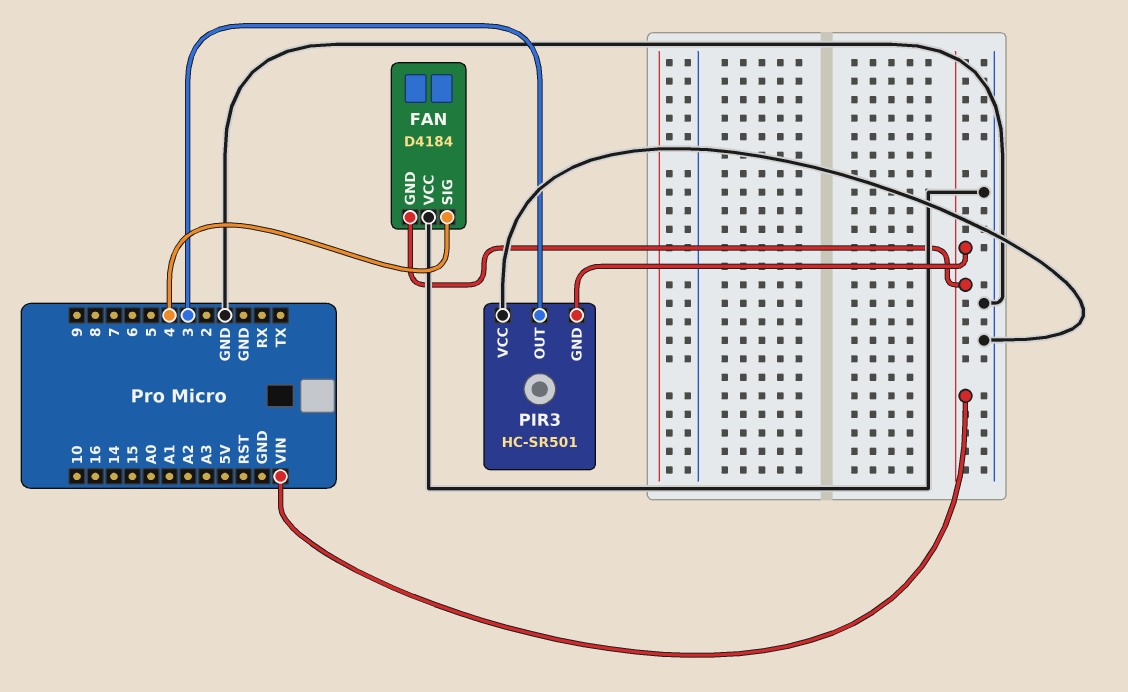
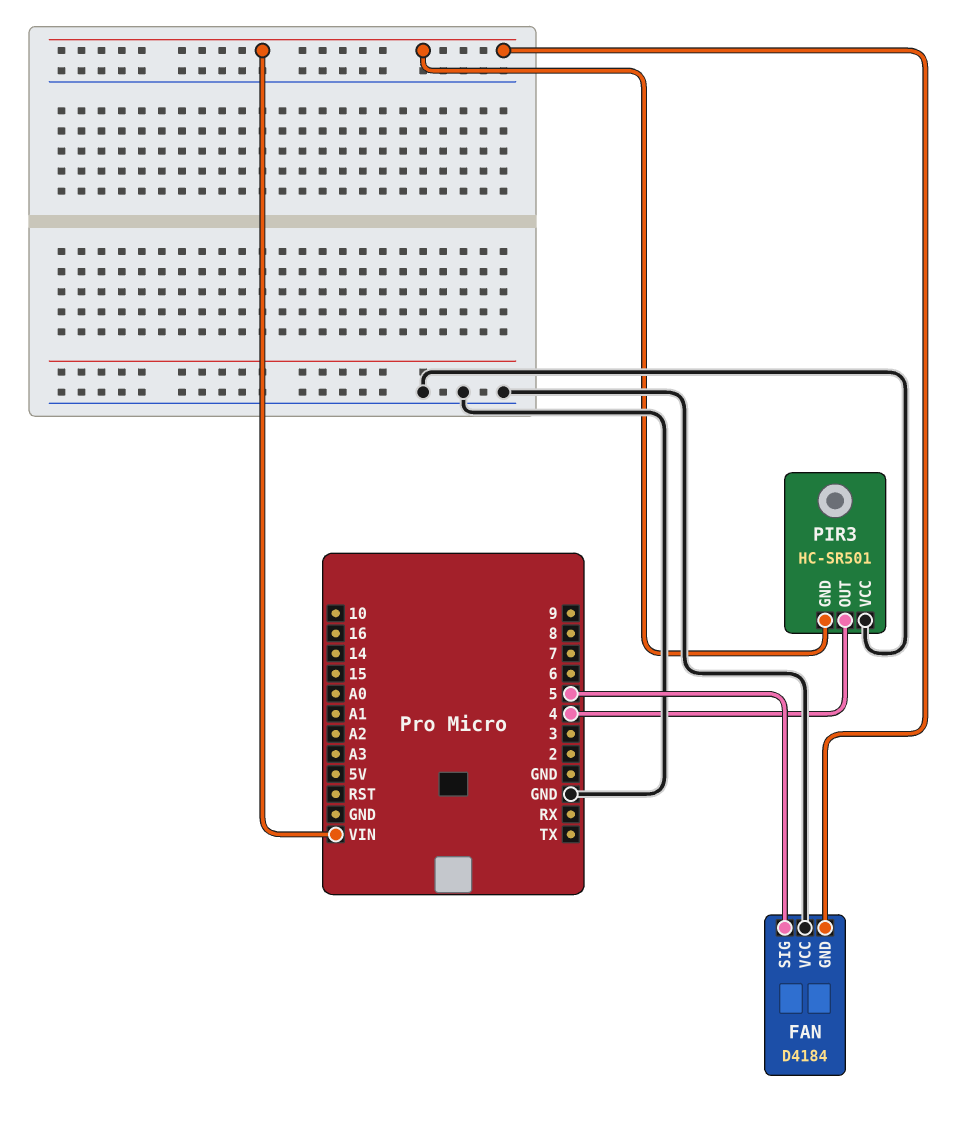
FAN pin SIG: 4 -> 5
PIR3 pin OUT: 3 -> 4

